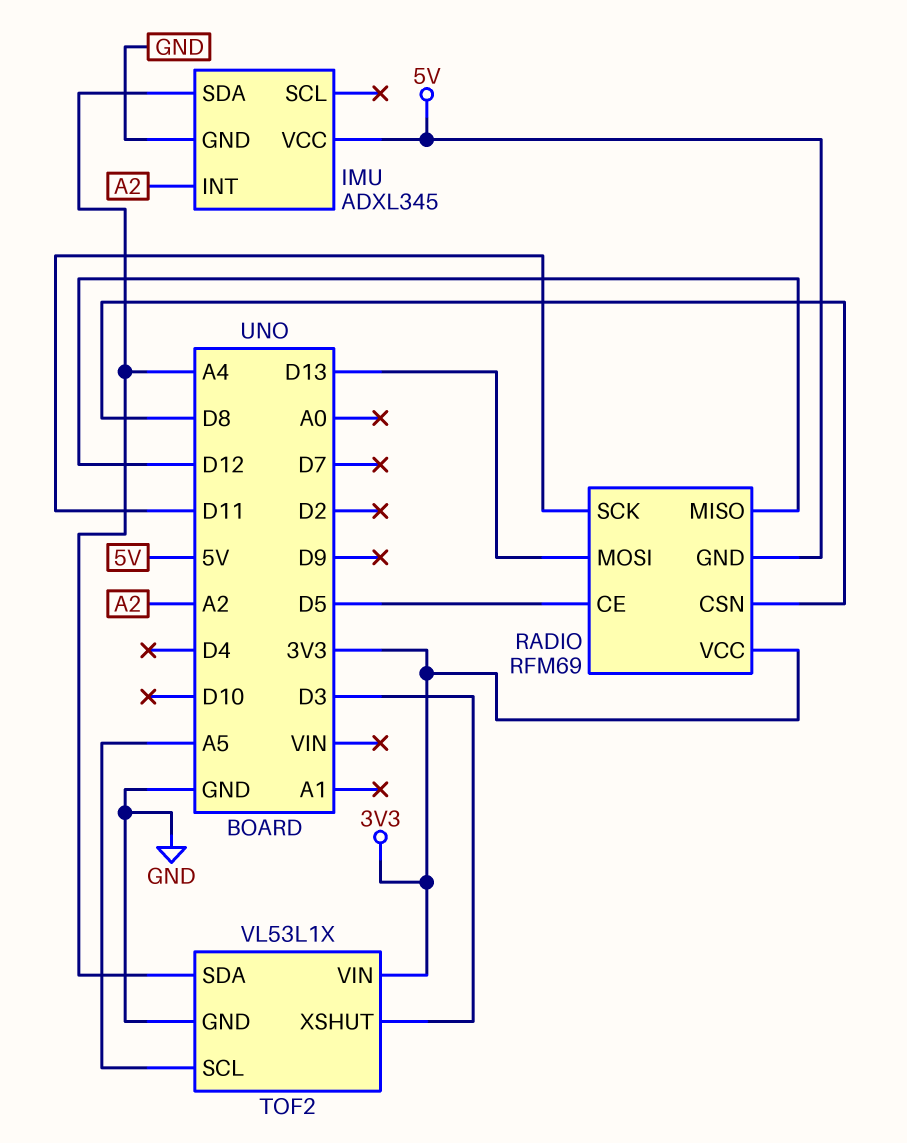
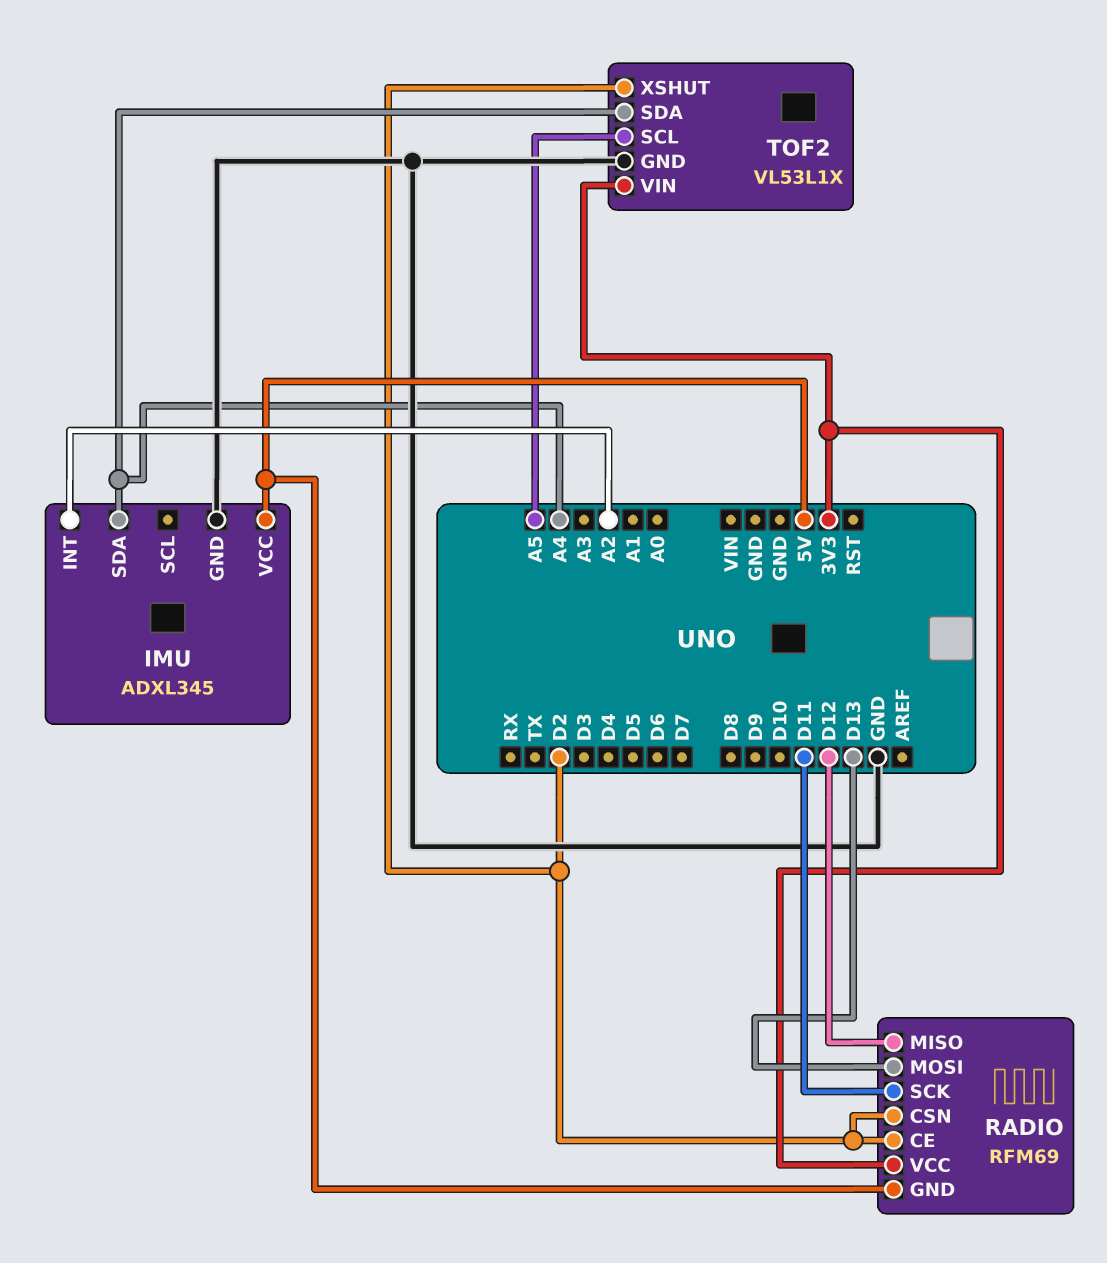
RADIO pin CE: D5 -> D2
RADIO pin CSN: D8 -> D2
TOF2 pin XSHUT: D3 -> D2

